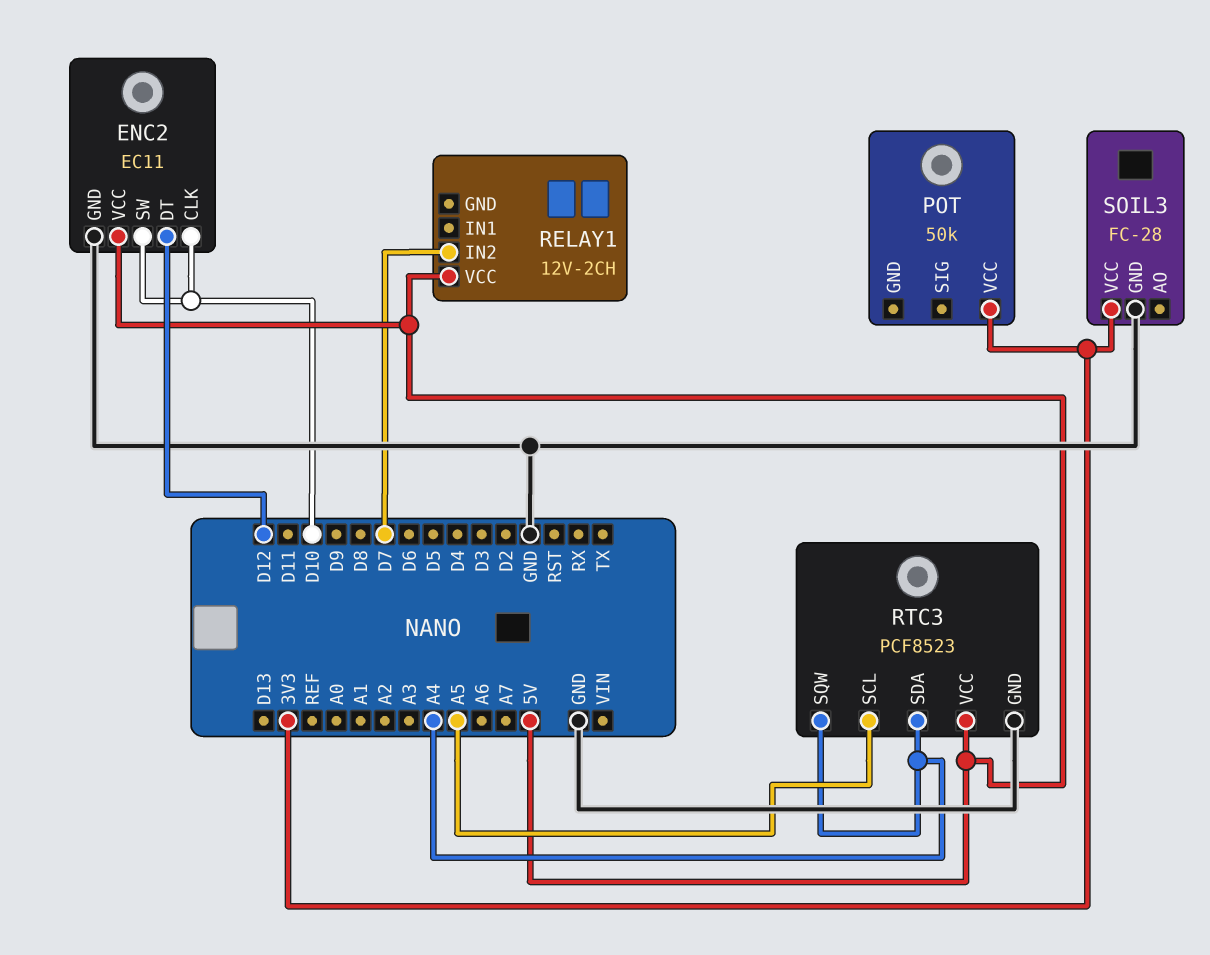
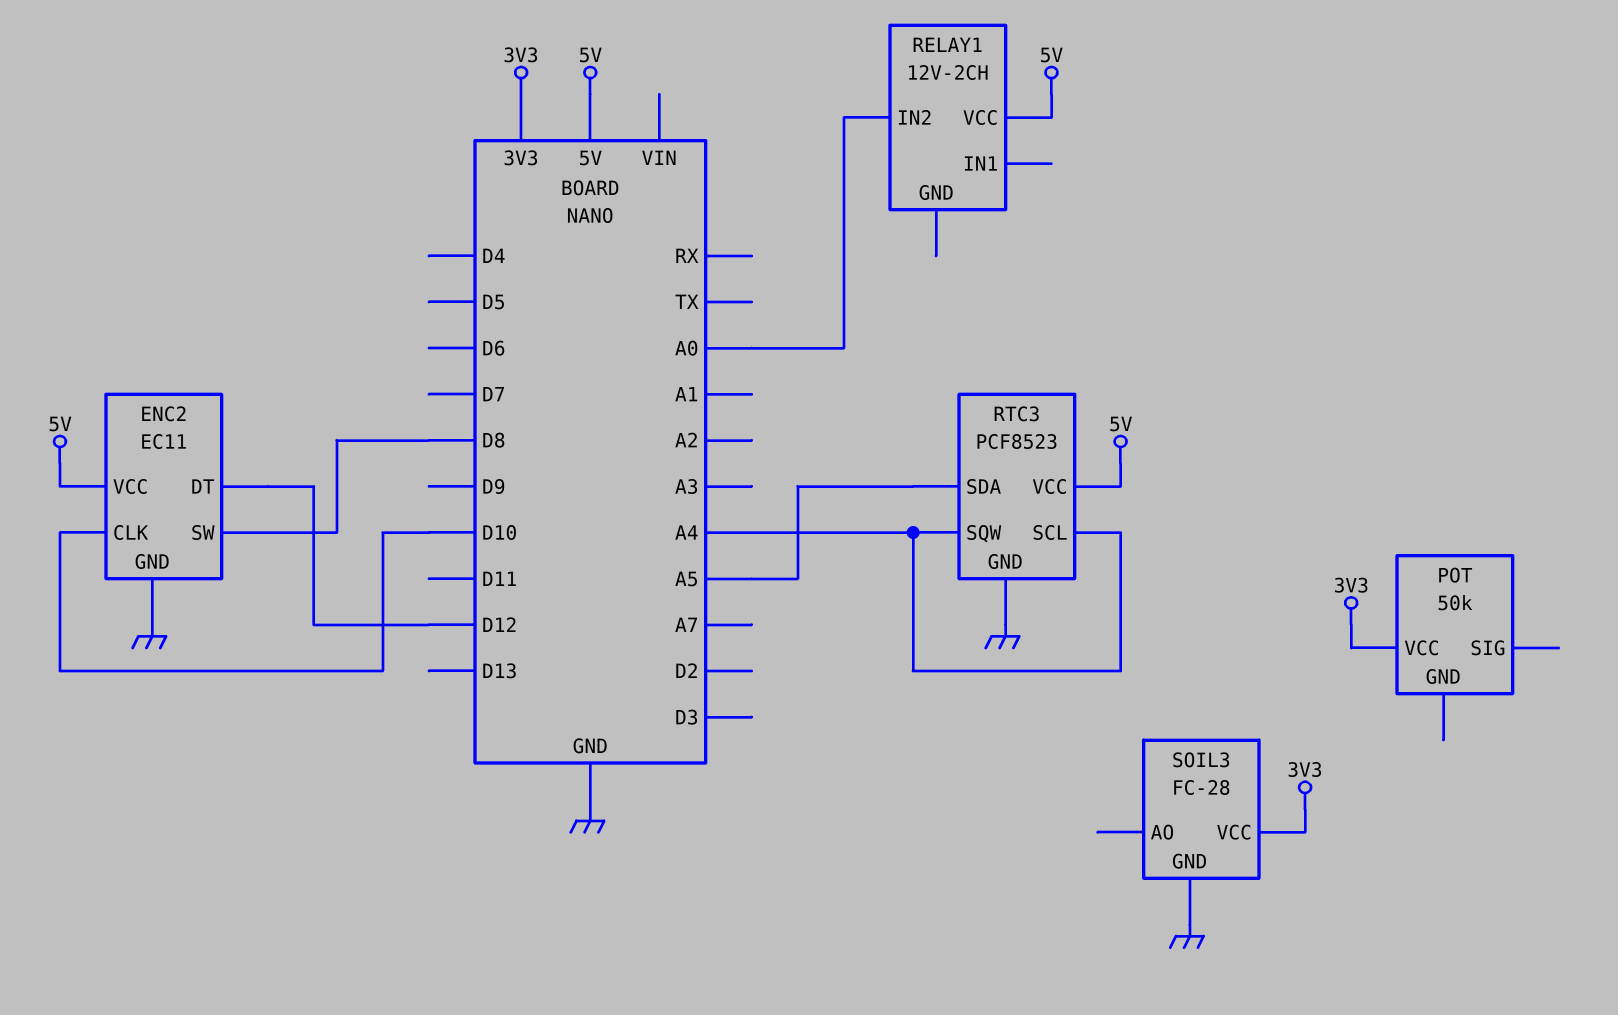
ENC2 pin SW: D10 -> D8
RELAY1 pin IN2: D7 -> A0
RTC3 pin SCL: A5 -> A4
RTC3 pin SDA: A4 -> A5

